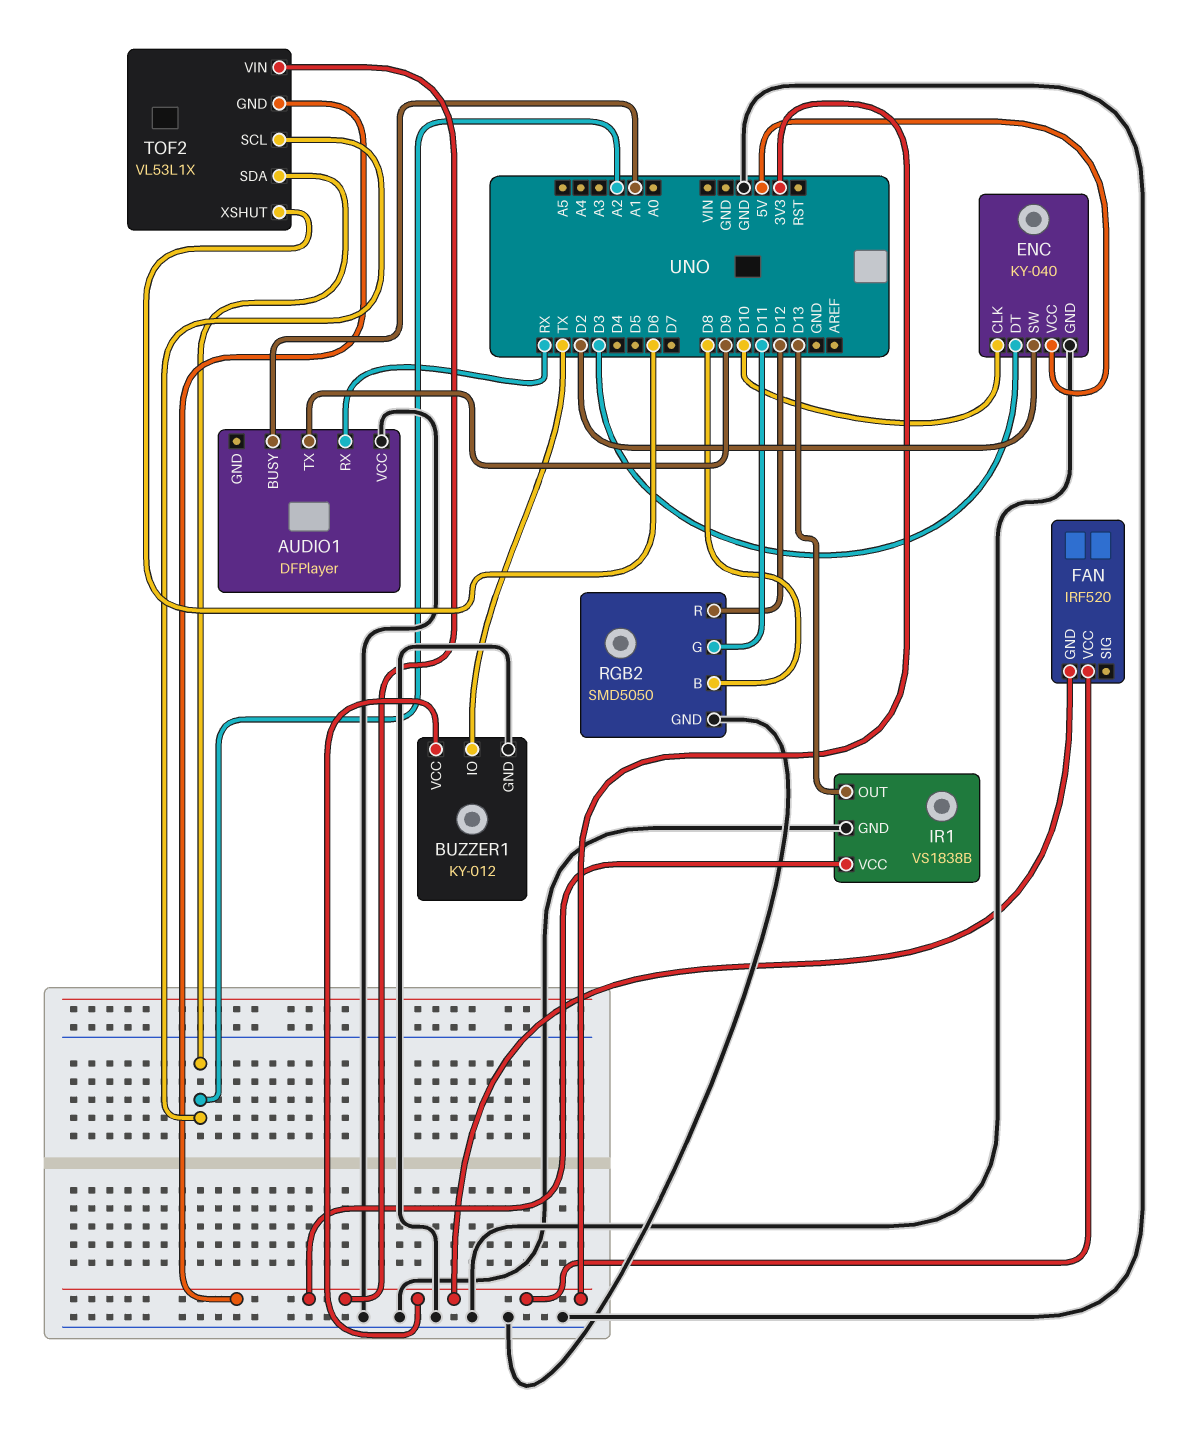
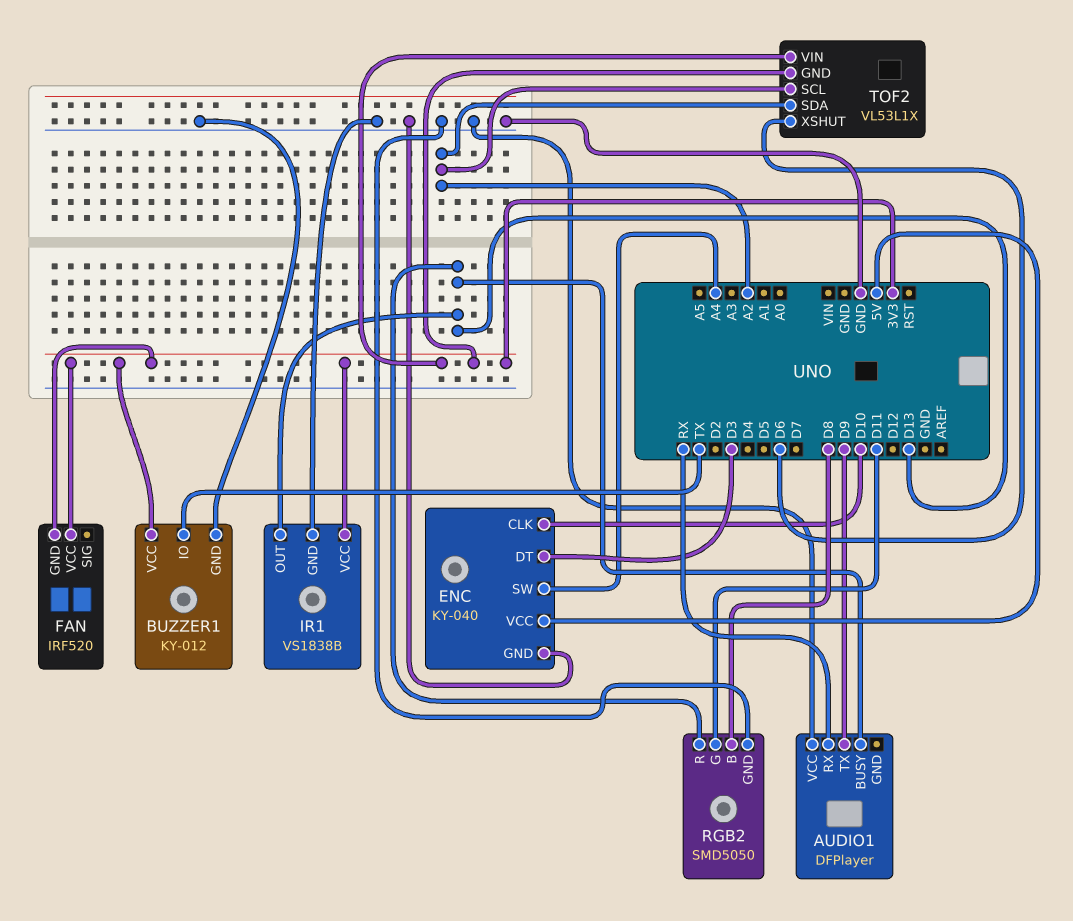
AUDIO1 pin BUSY: A1 -> D13
ENC pin SW: D2 -> A4
RGB2 pin R: D12 -> D13

